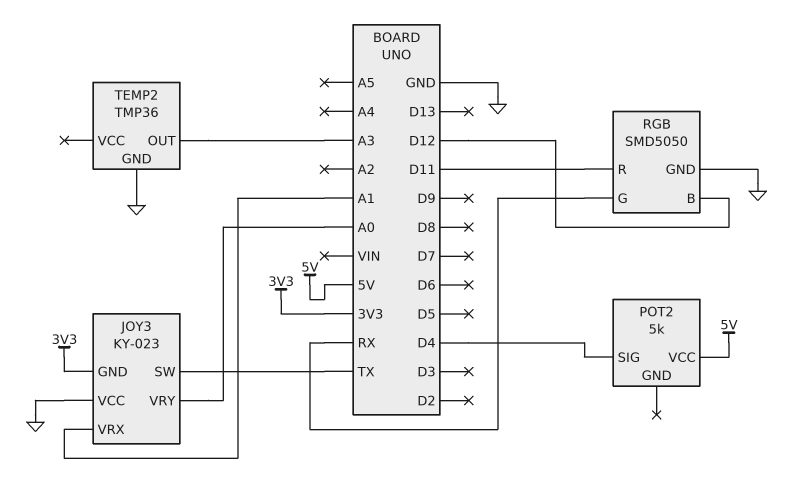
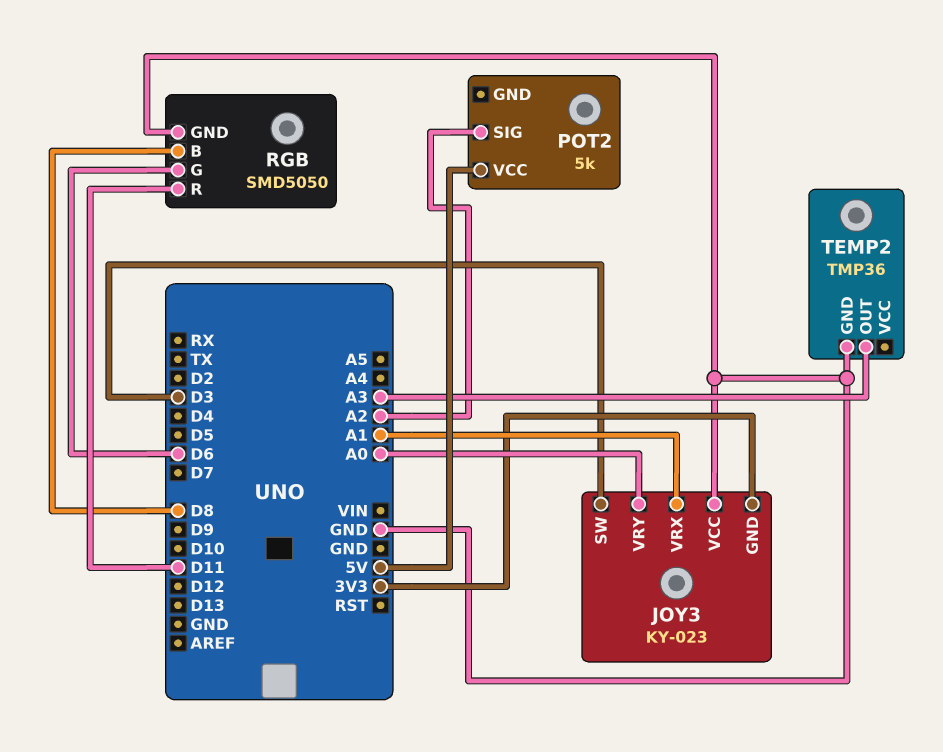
JOY3 pin SW: TX -> D3
POT2 pin SIG: D4 -> A2
RGB pin B: D12 -> D8
RGB pin G: RX -> D6

